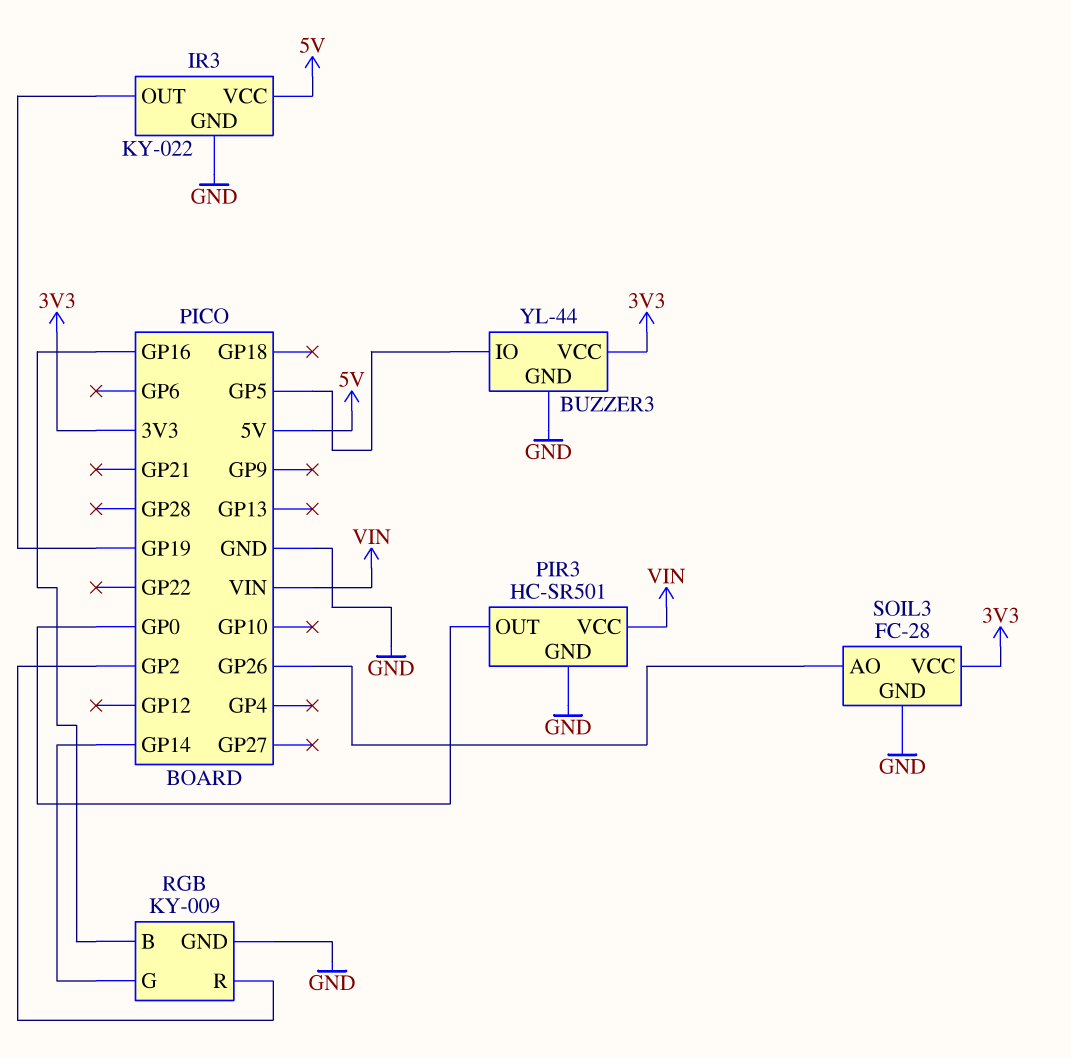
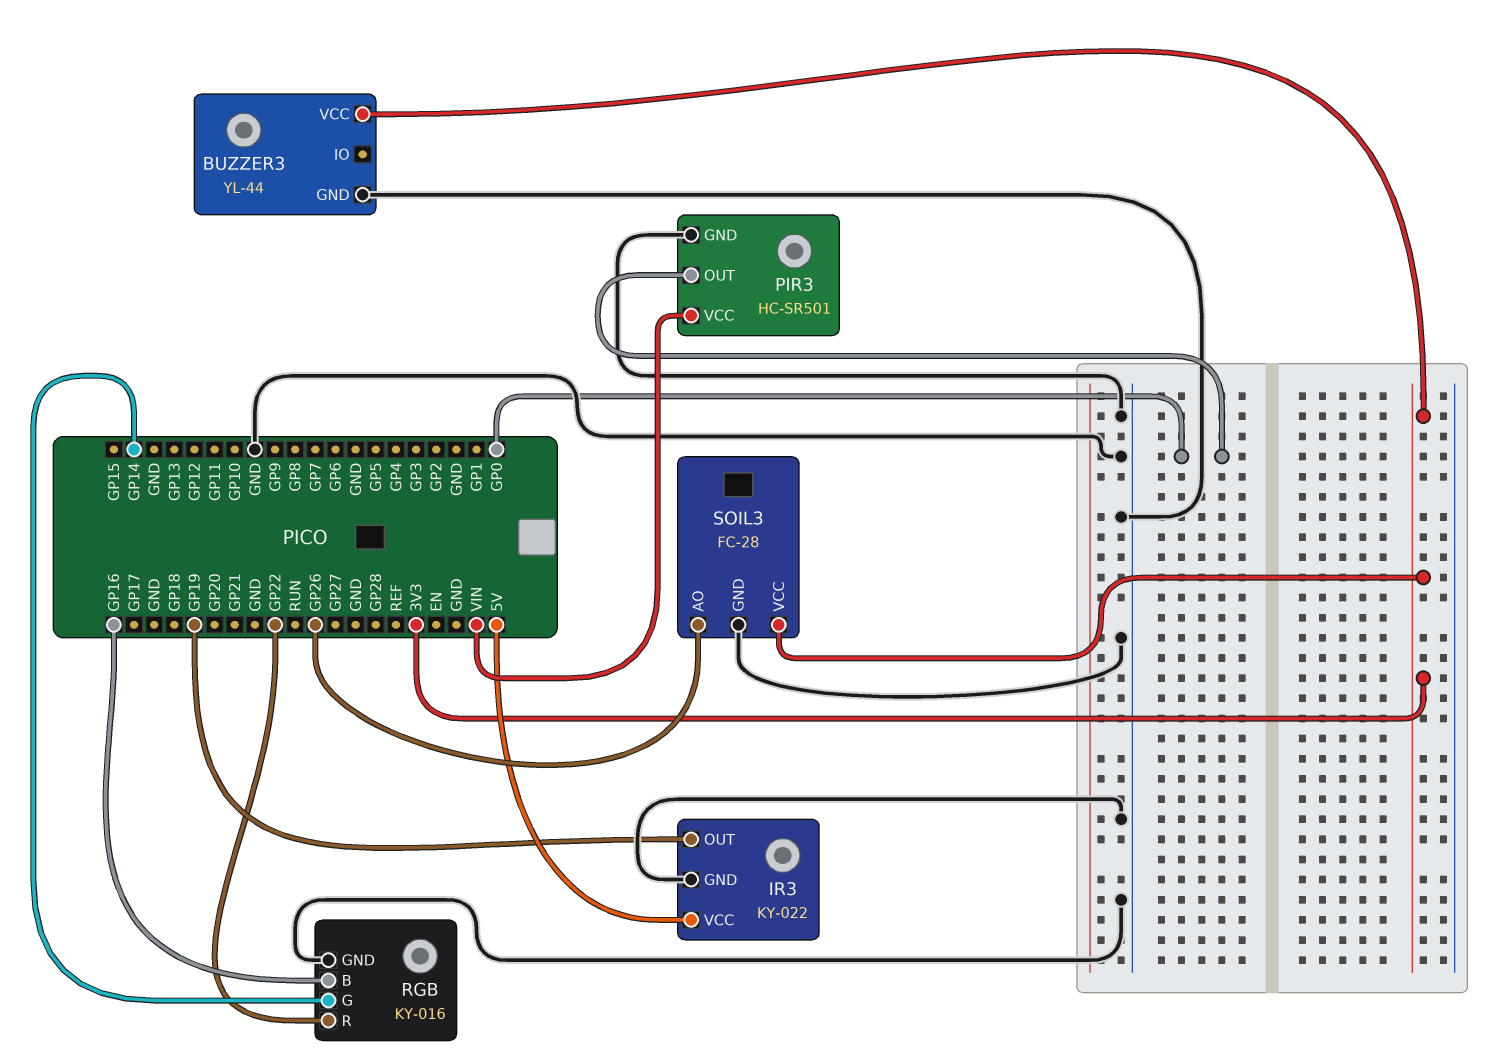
BUZZER3 pin IO: GP5 -> none
RGB: KY-009 -> KY-016
RGB pin R: GP2 -> GP22

